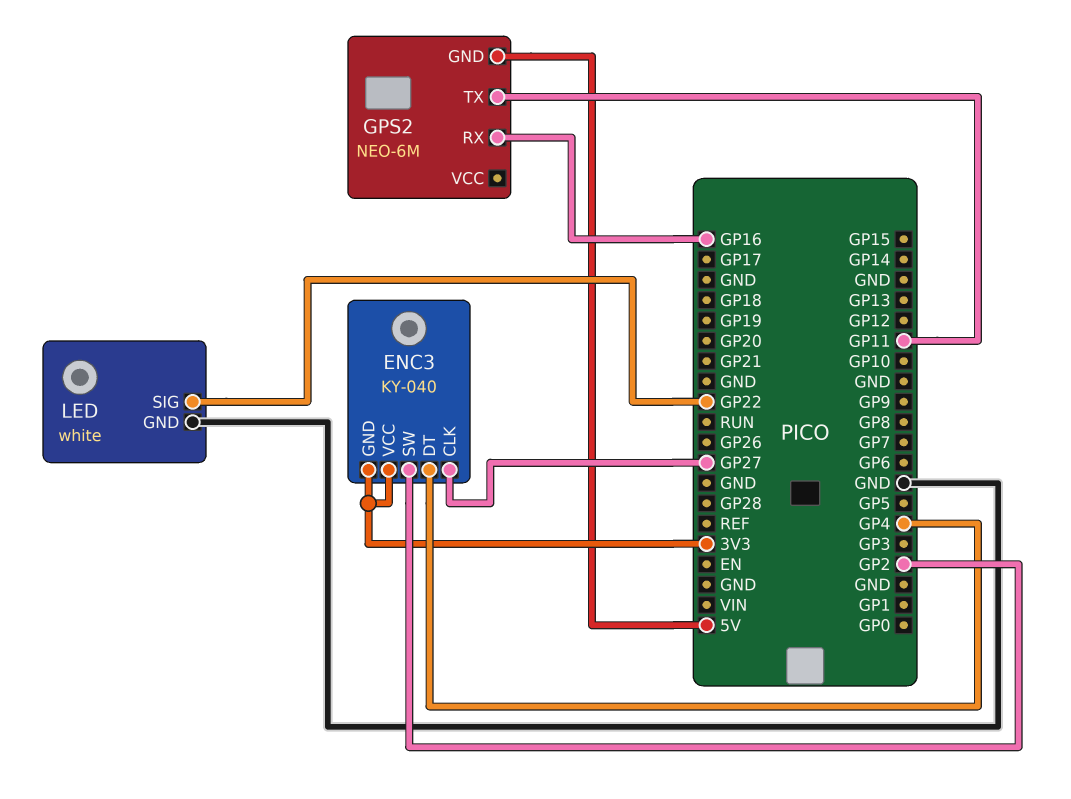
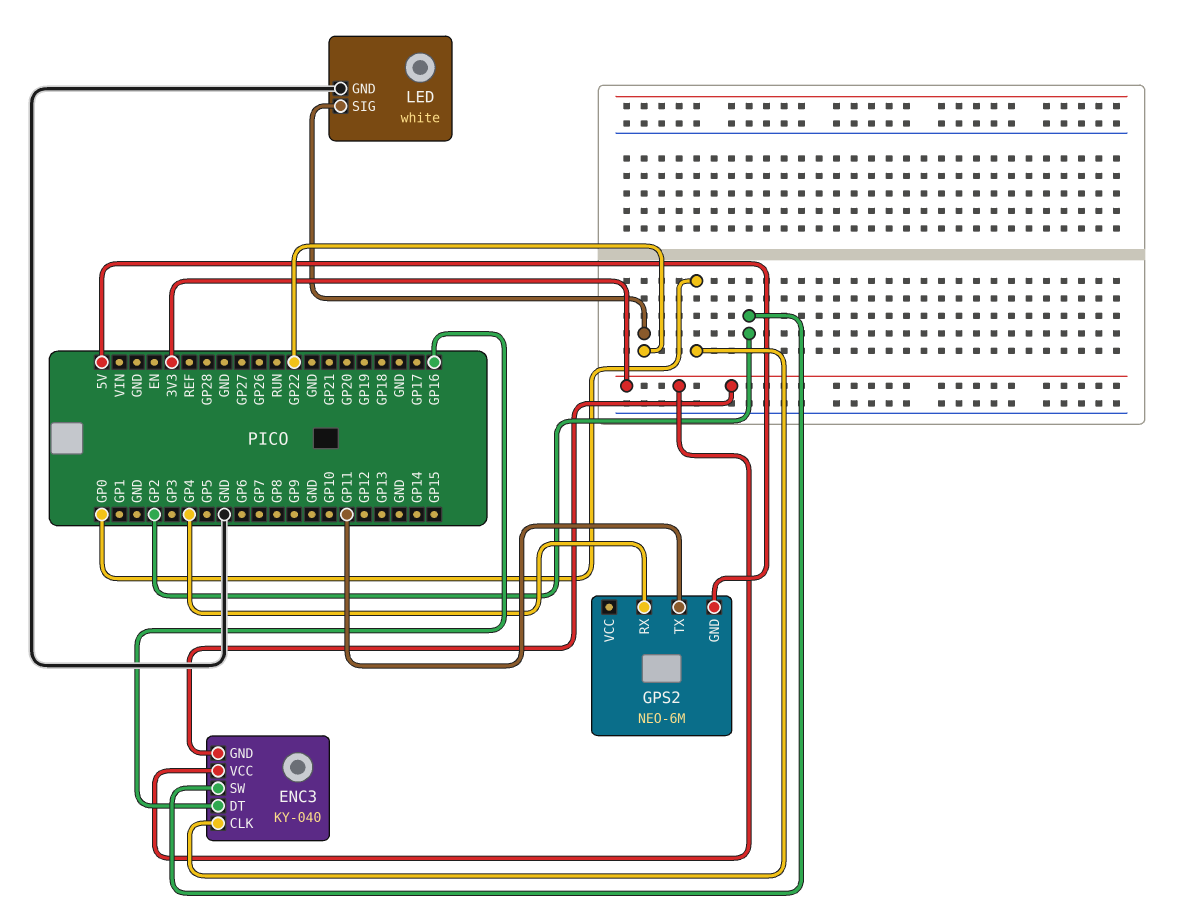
ENC3 pin CLK: GP27 -> GP0
ENC3 pin DT: GP4 -> GP16
GPS2 pin RX: GP16 -> GP4

